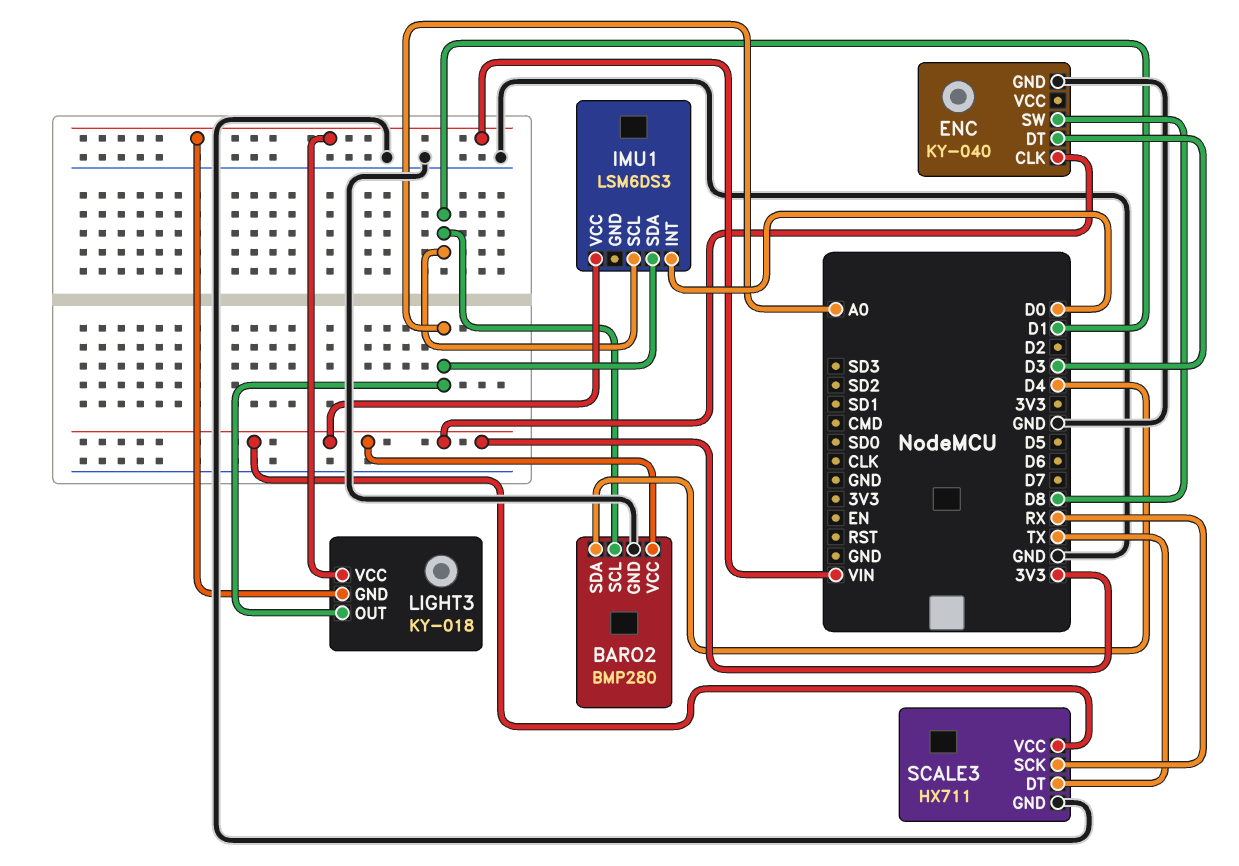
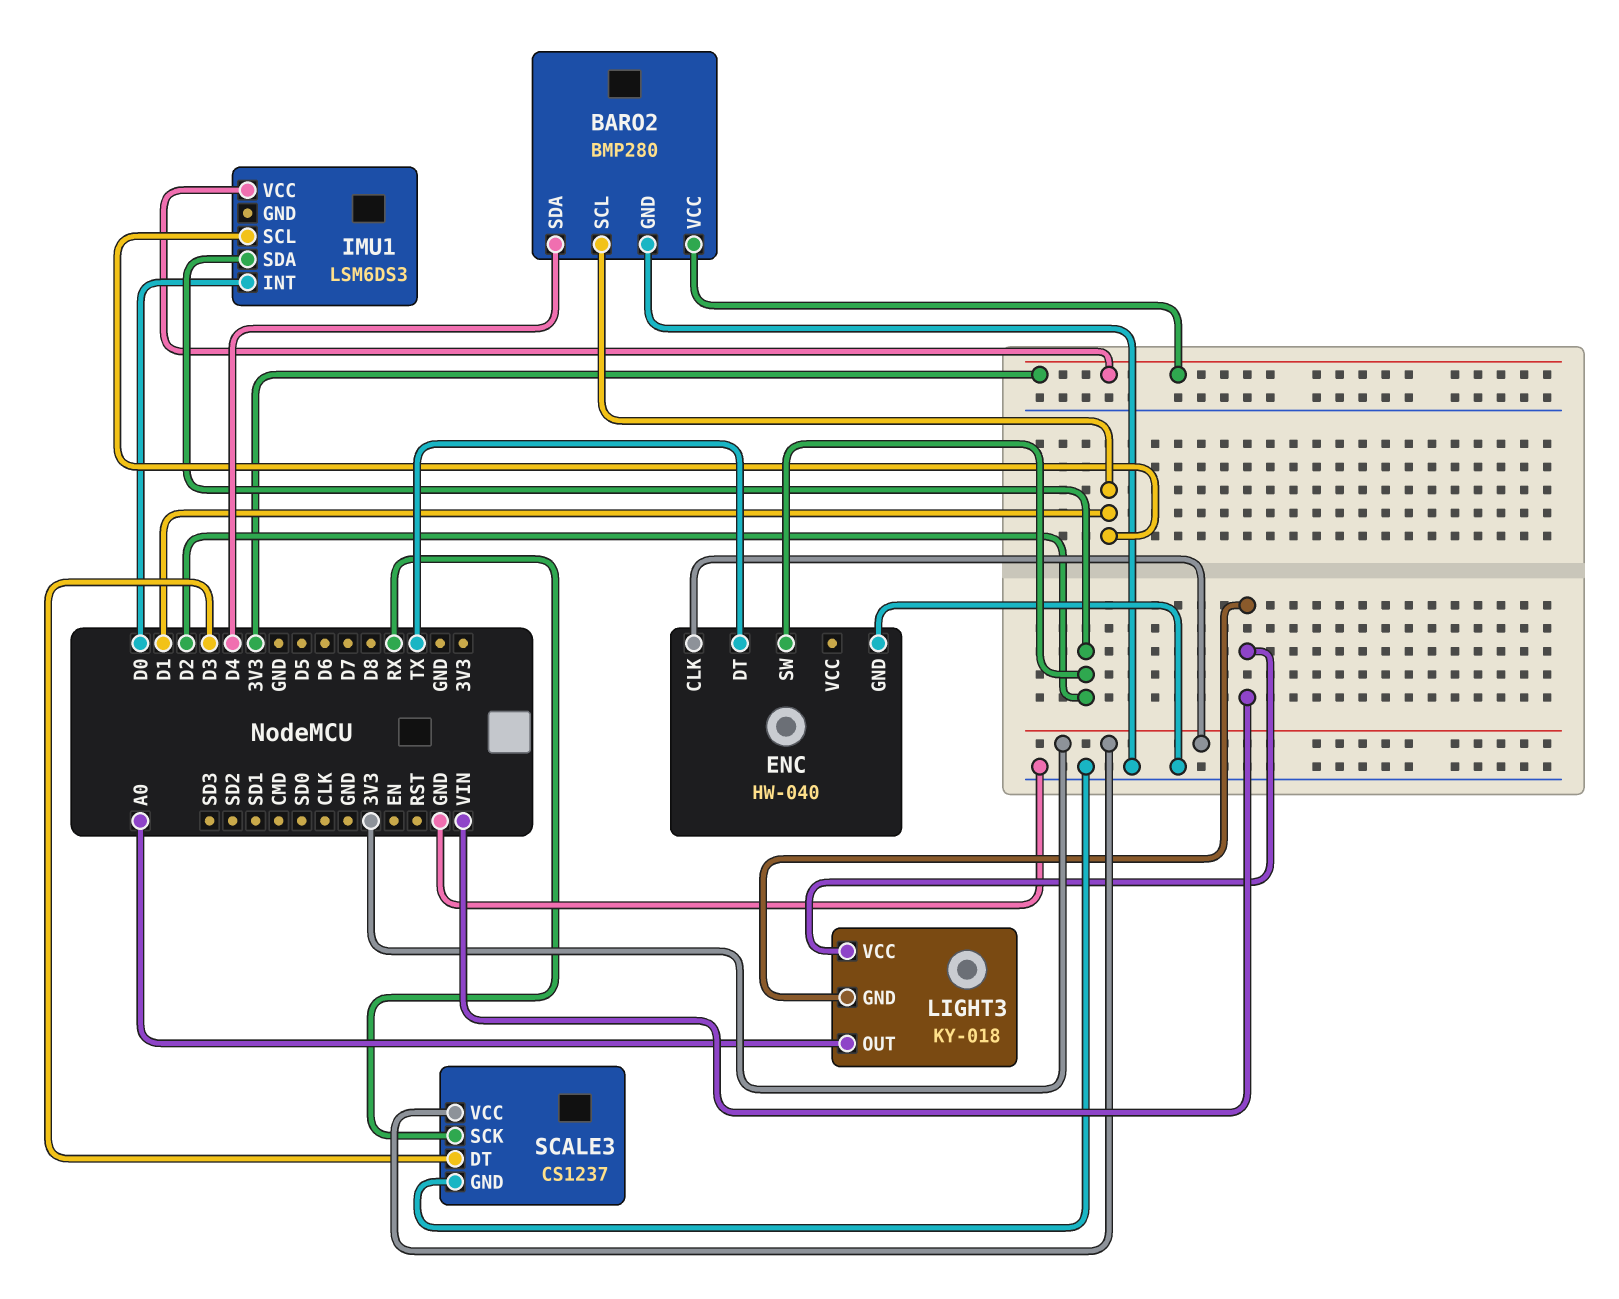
ENC: KY-040 -> HW-040
ENC pin DT: D3 -> TX
ENC pin SW: D8 -> D2
IMU1 pin SDA: A0 -> D2
SCALE3: HX711 -> CS1237
SCALE3 pin DT: TX -> D3

